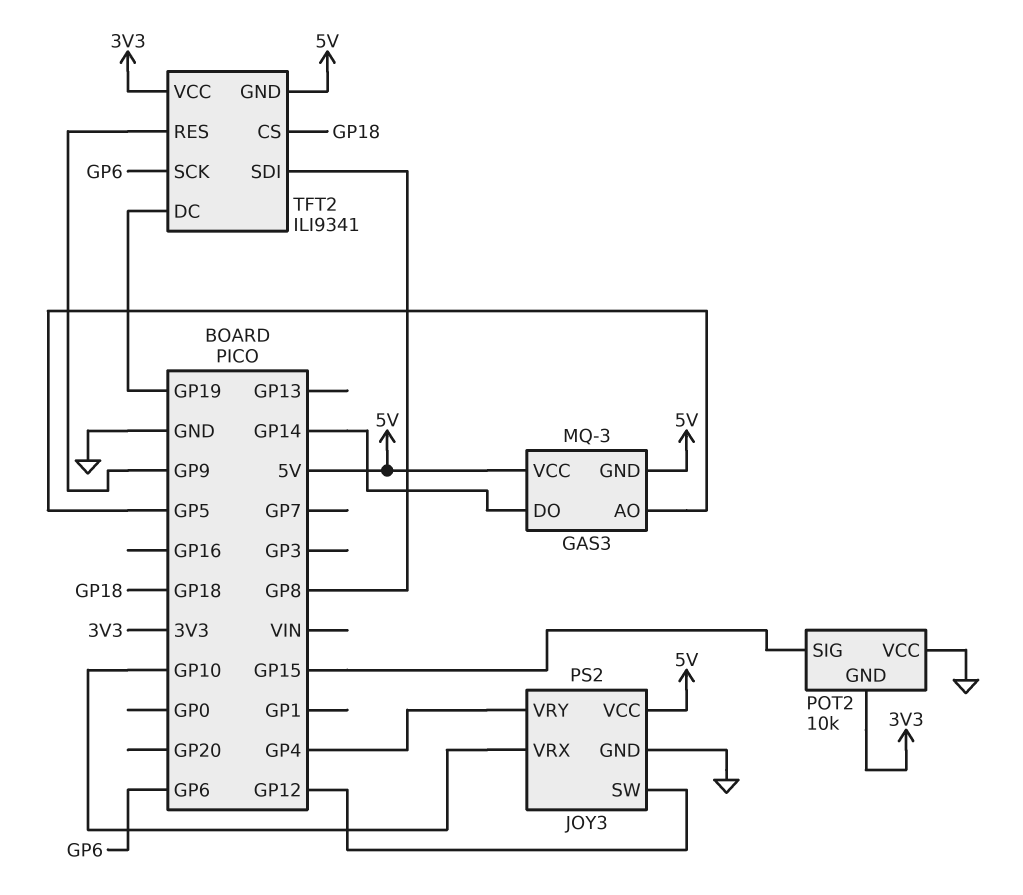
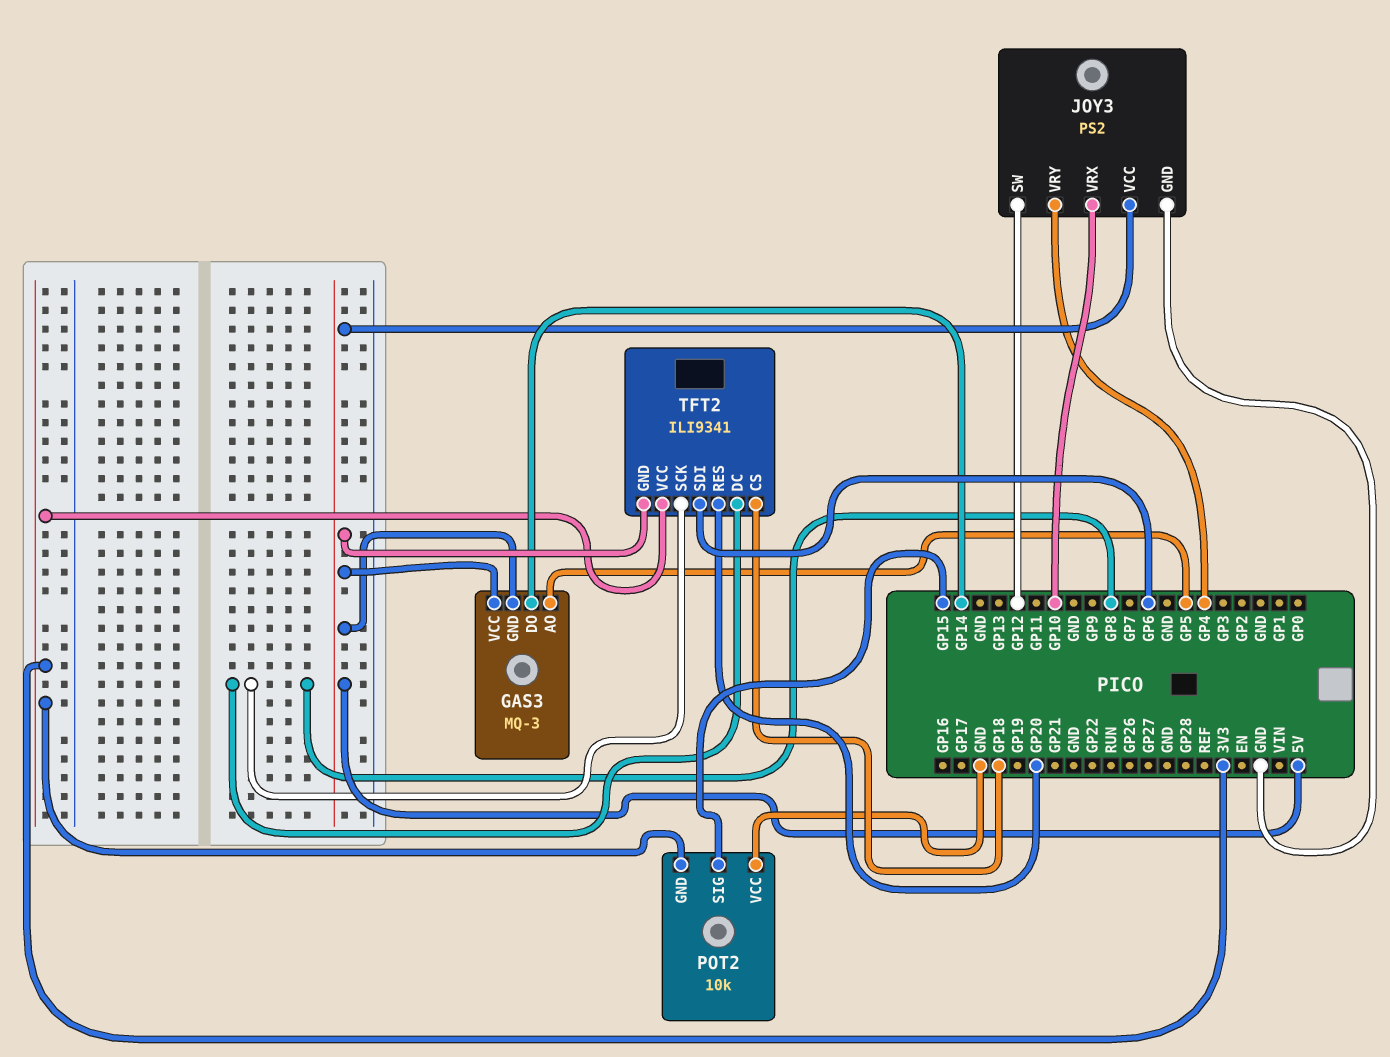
TFT2 pin DC: GP19 -> GP8
TFT2 pin RES: GP9 -> GP20
TFT2 pin SCK: GP6 -> GP8
TFT2 pin SDI: GP8 -> GP6

